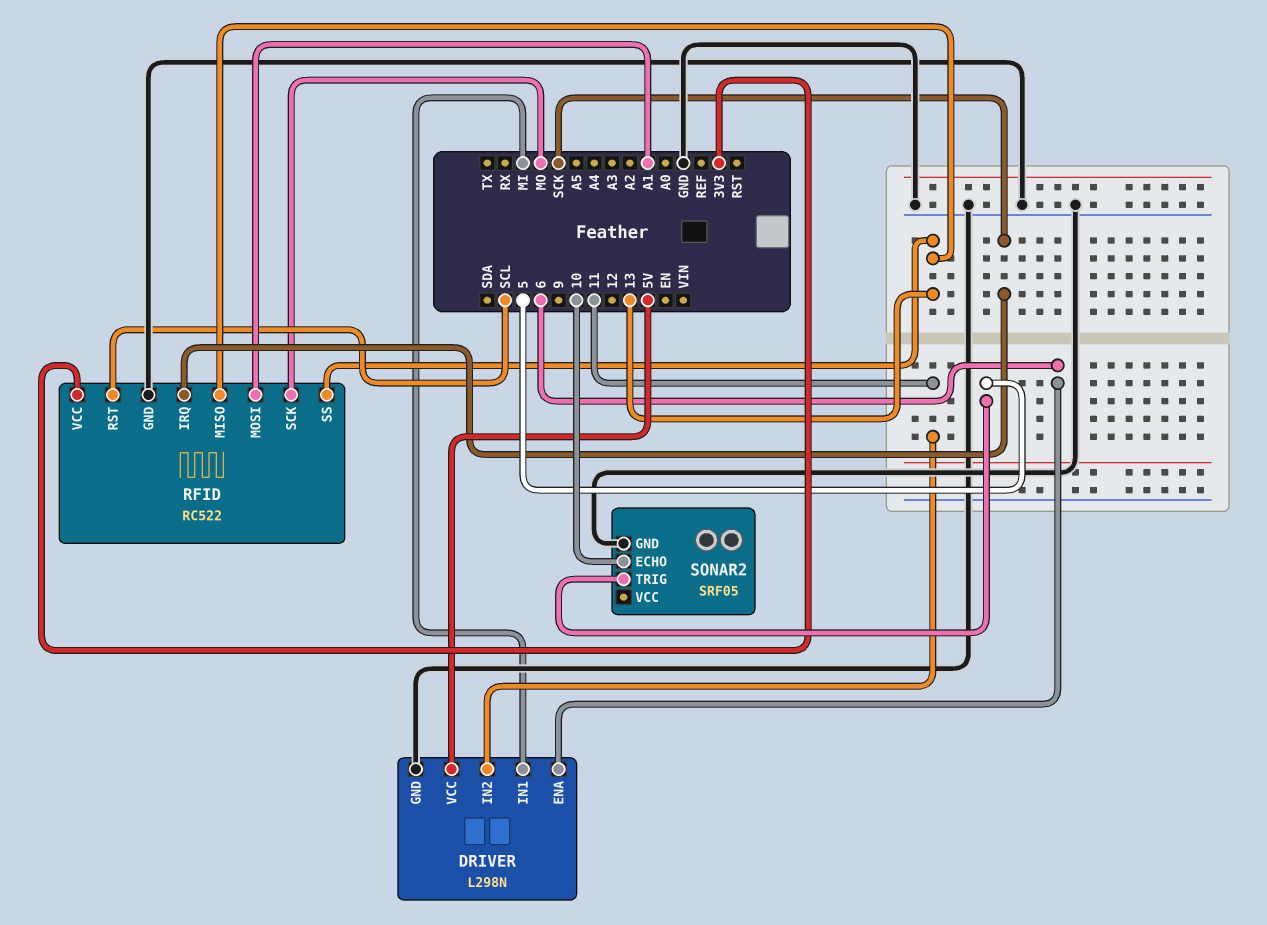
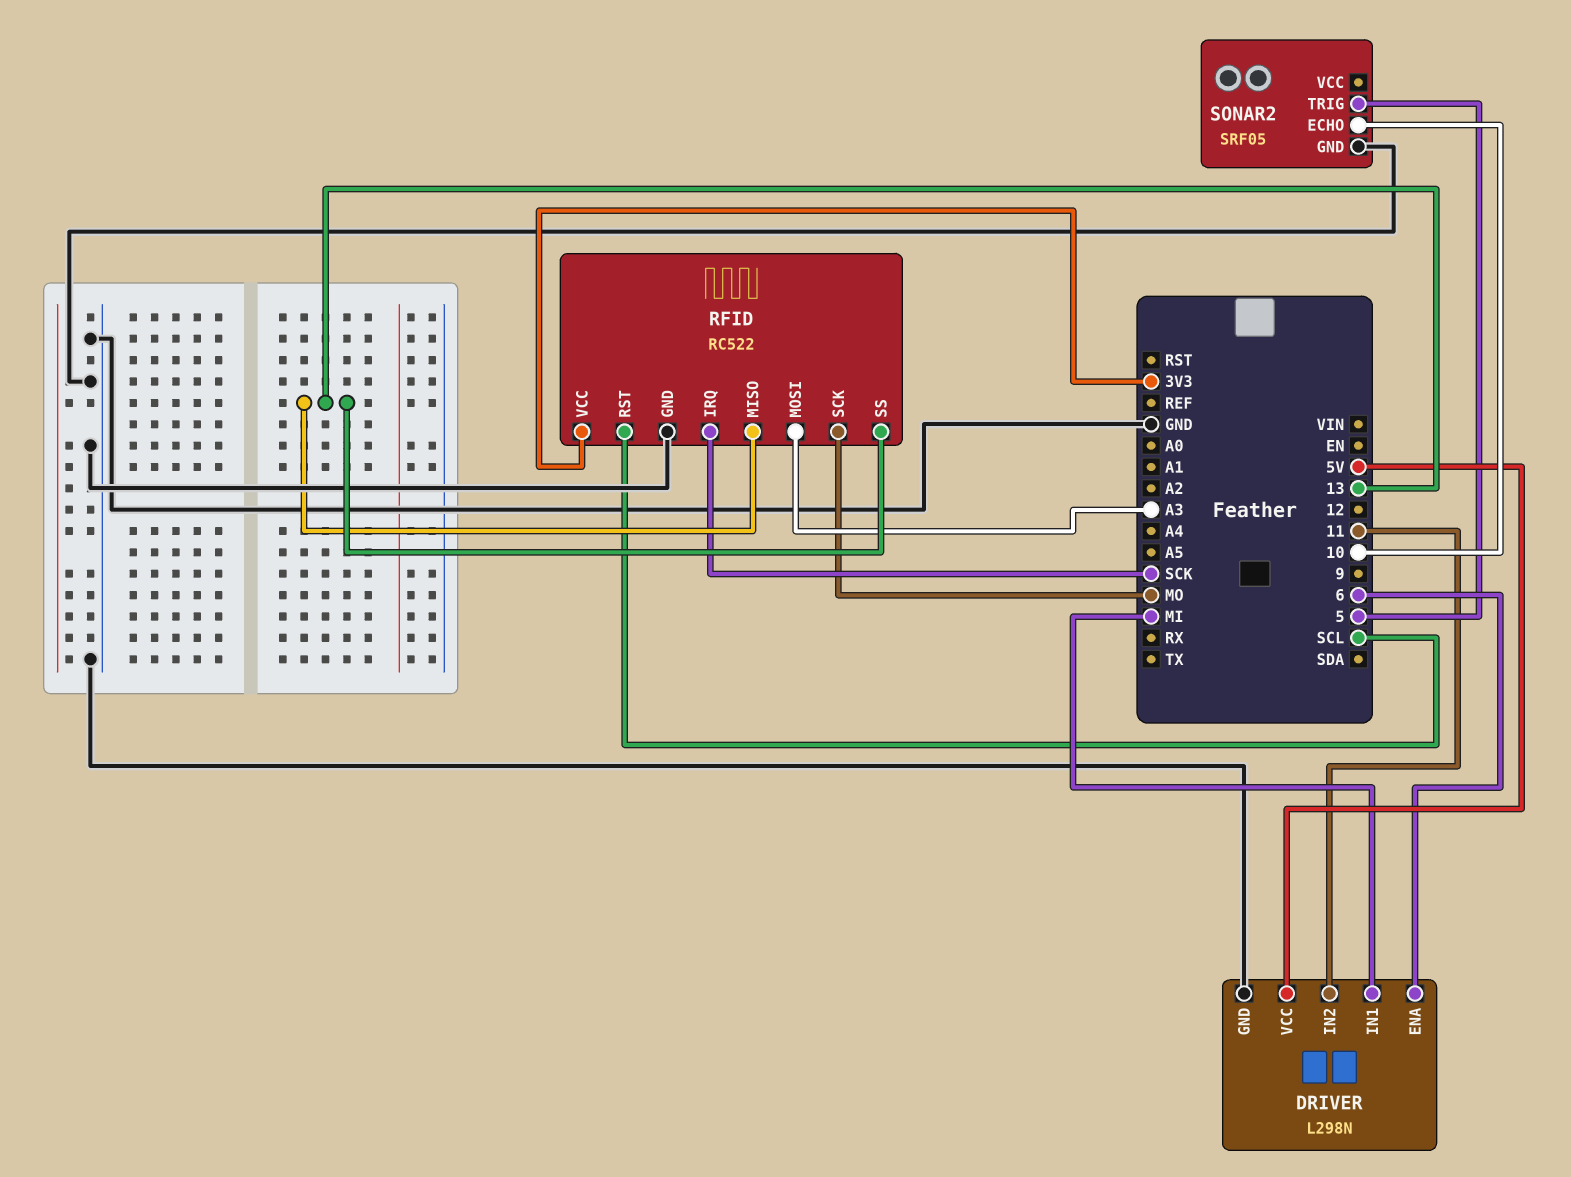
RFID pin MOSI: A1 -> A3

